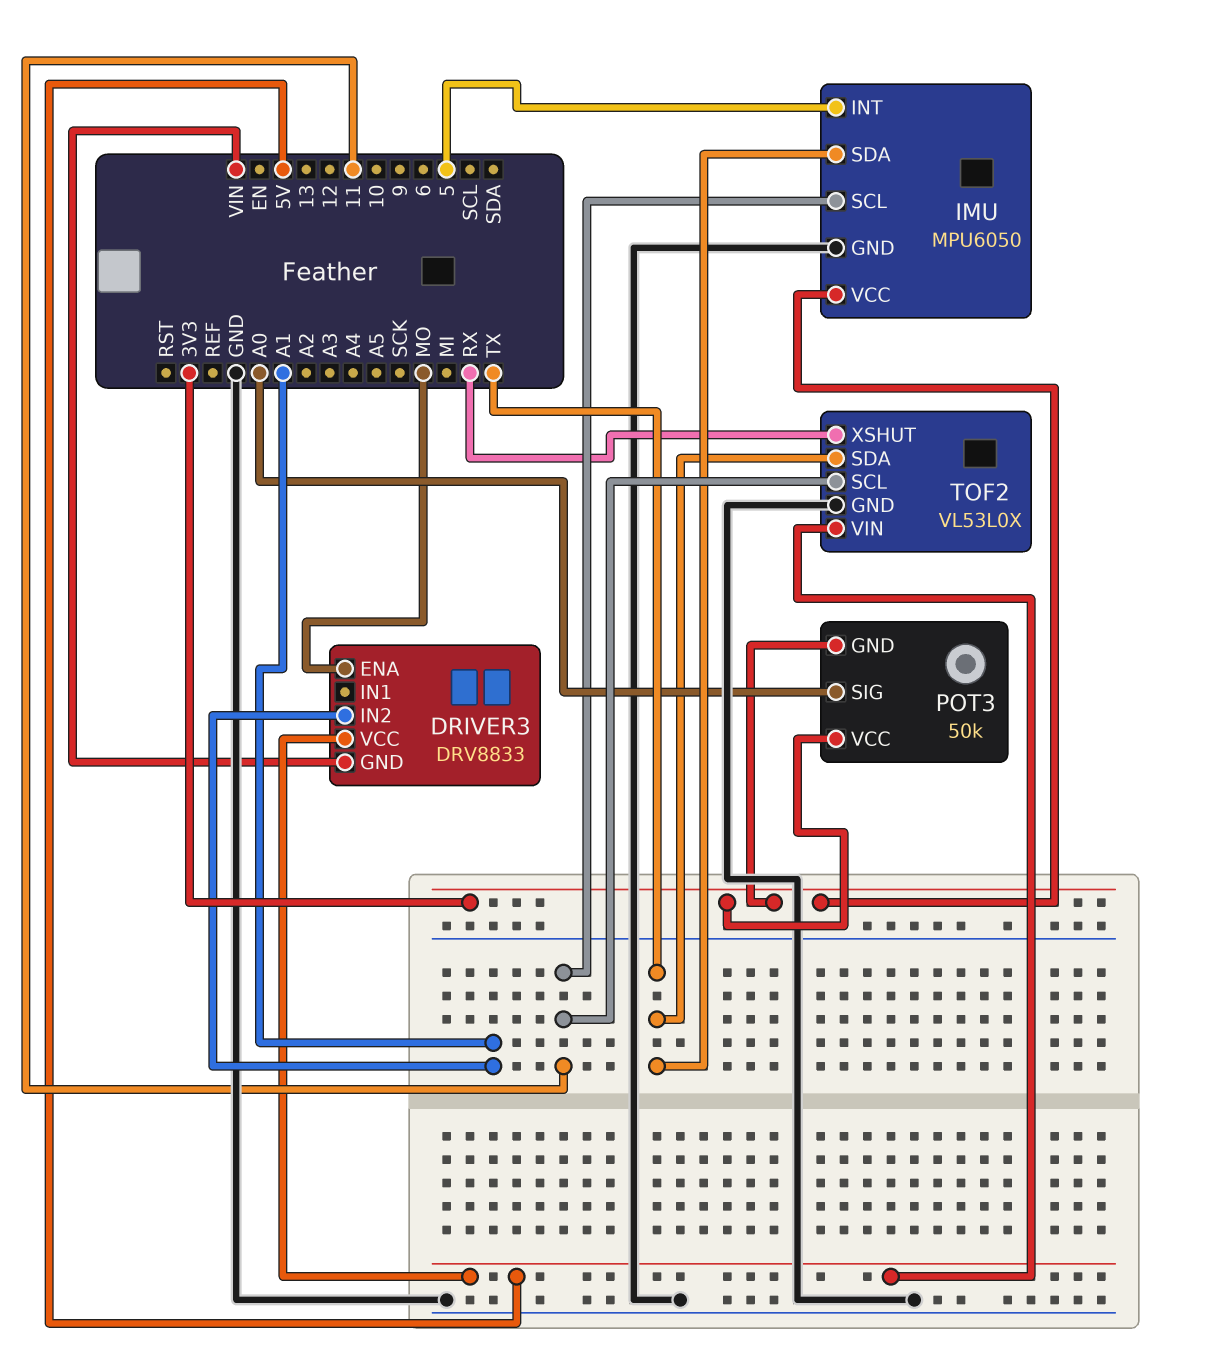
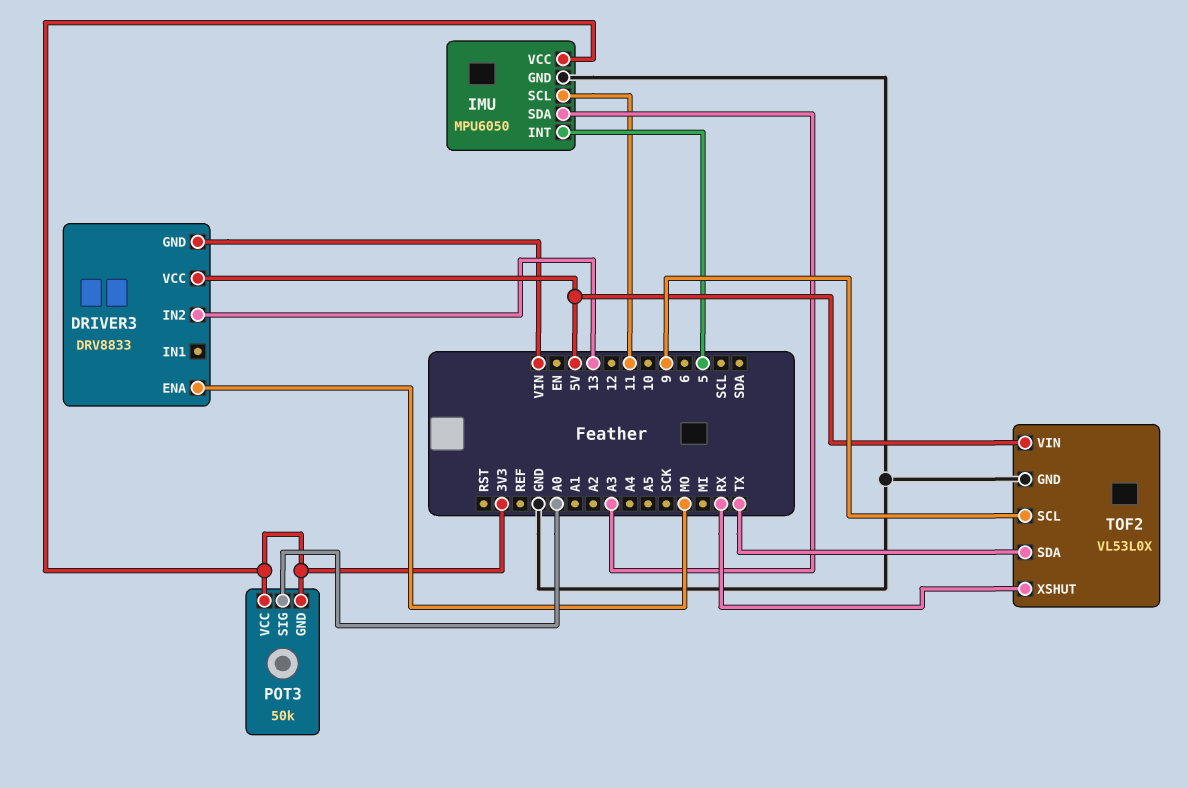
DRIVER3 pin IN2: A1 -> 13
IMU pin SDA: TX -> A3
TOF2 pin SCL: 11 -> 9

